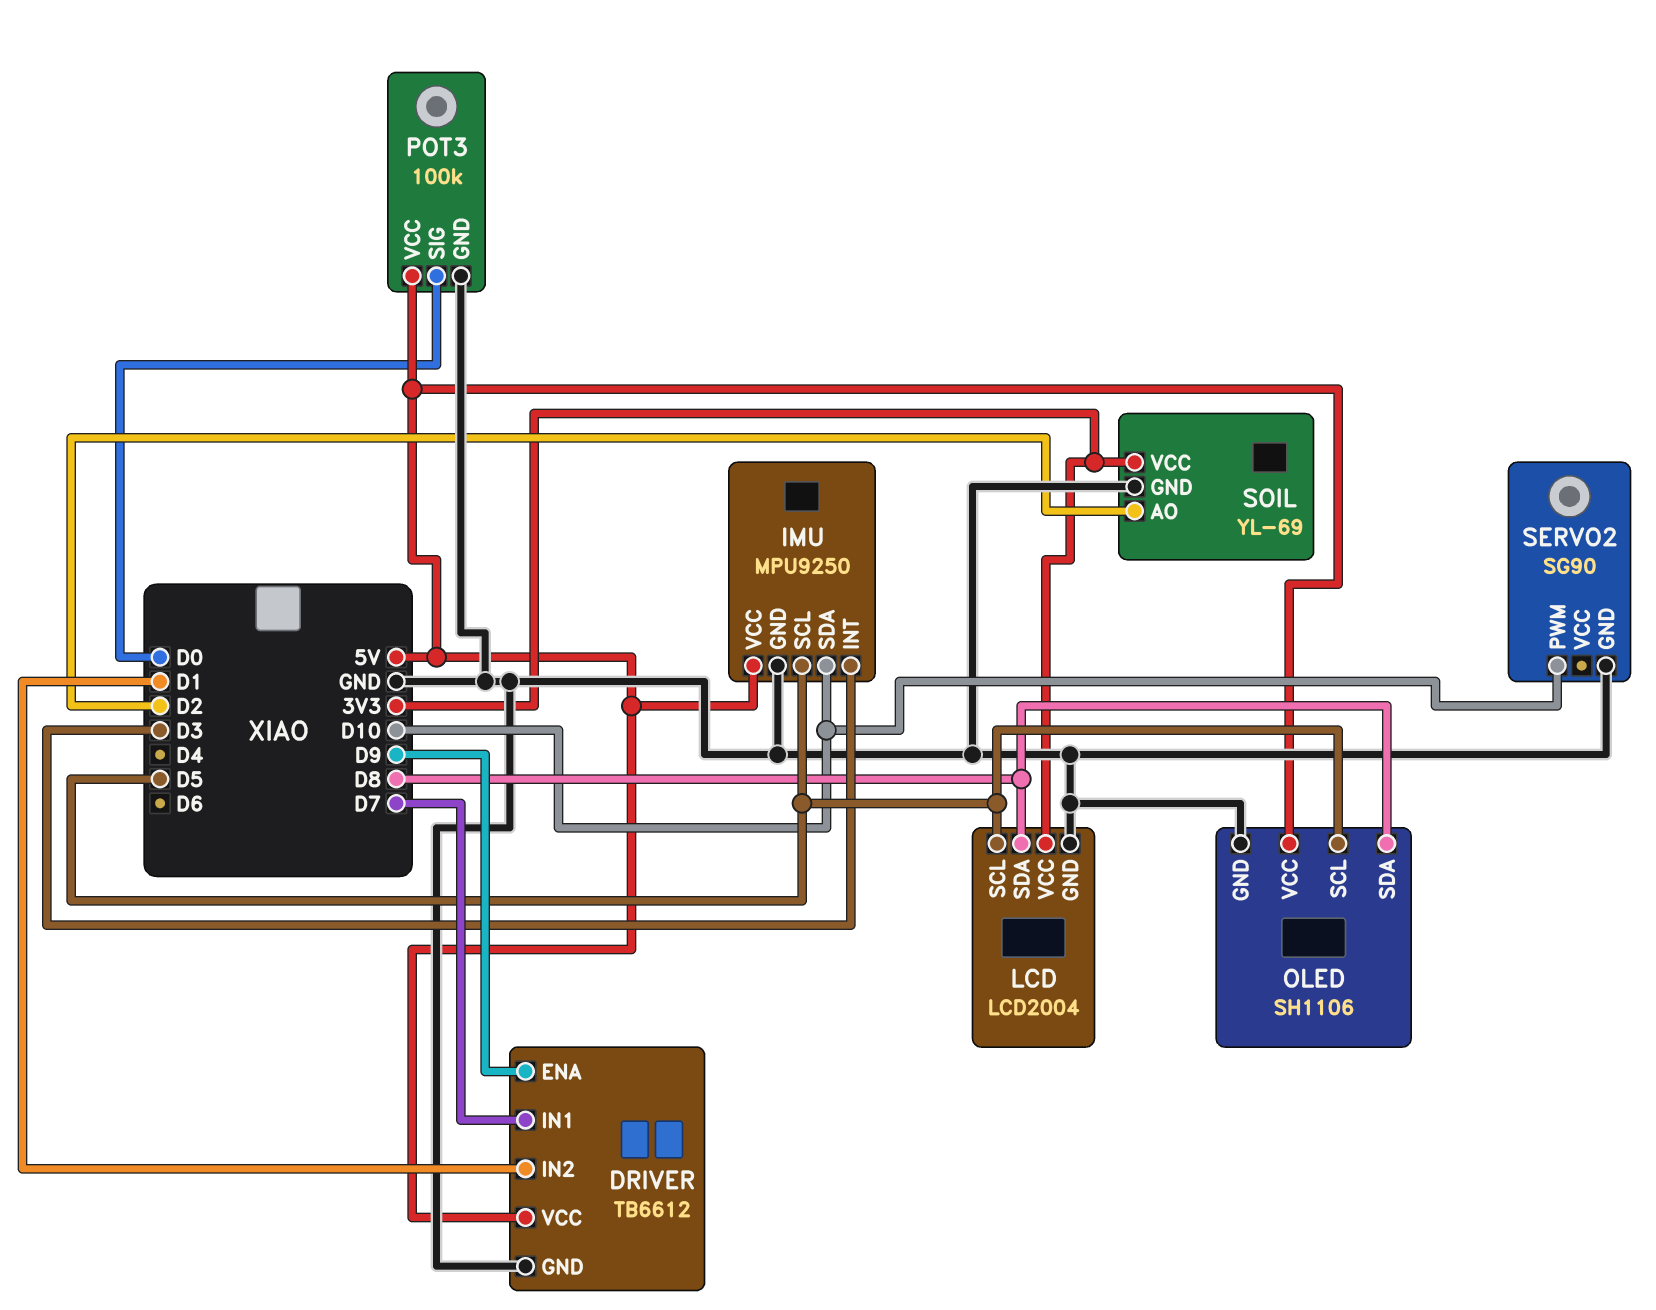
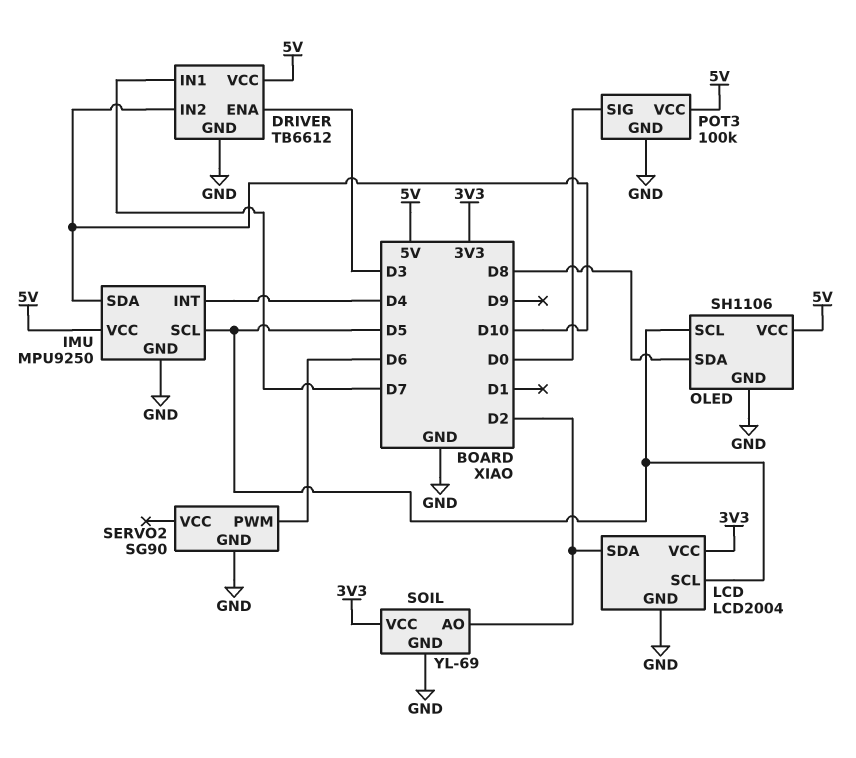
DRIVER pin ENA: D9 -> D3
DRIVER pin IN2: D1 -> D10
IMU pin INT: D3 -> D4
LCD pin SDA: D8 -> D2
SERVO2 pin PWM: D10 -> D6

